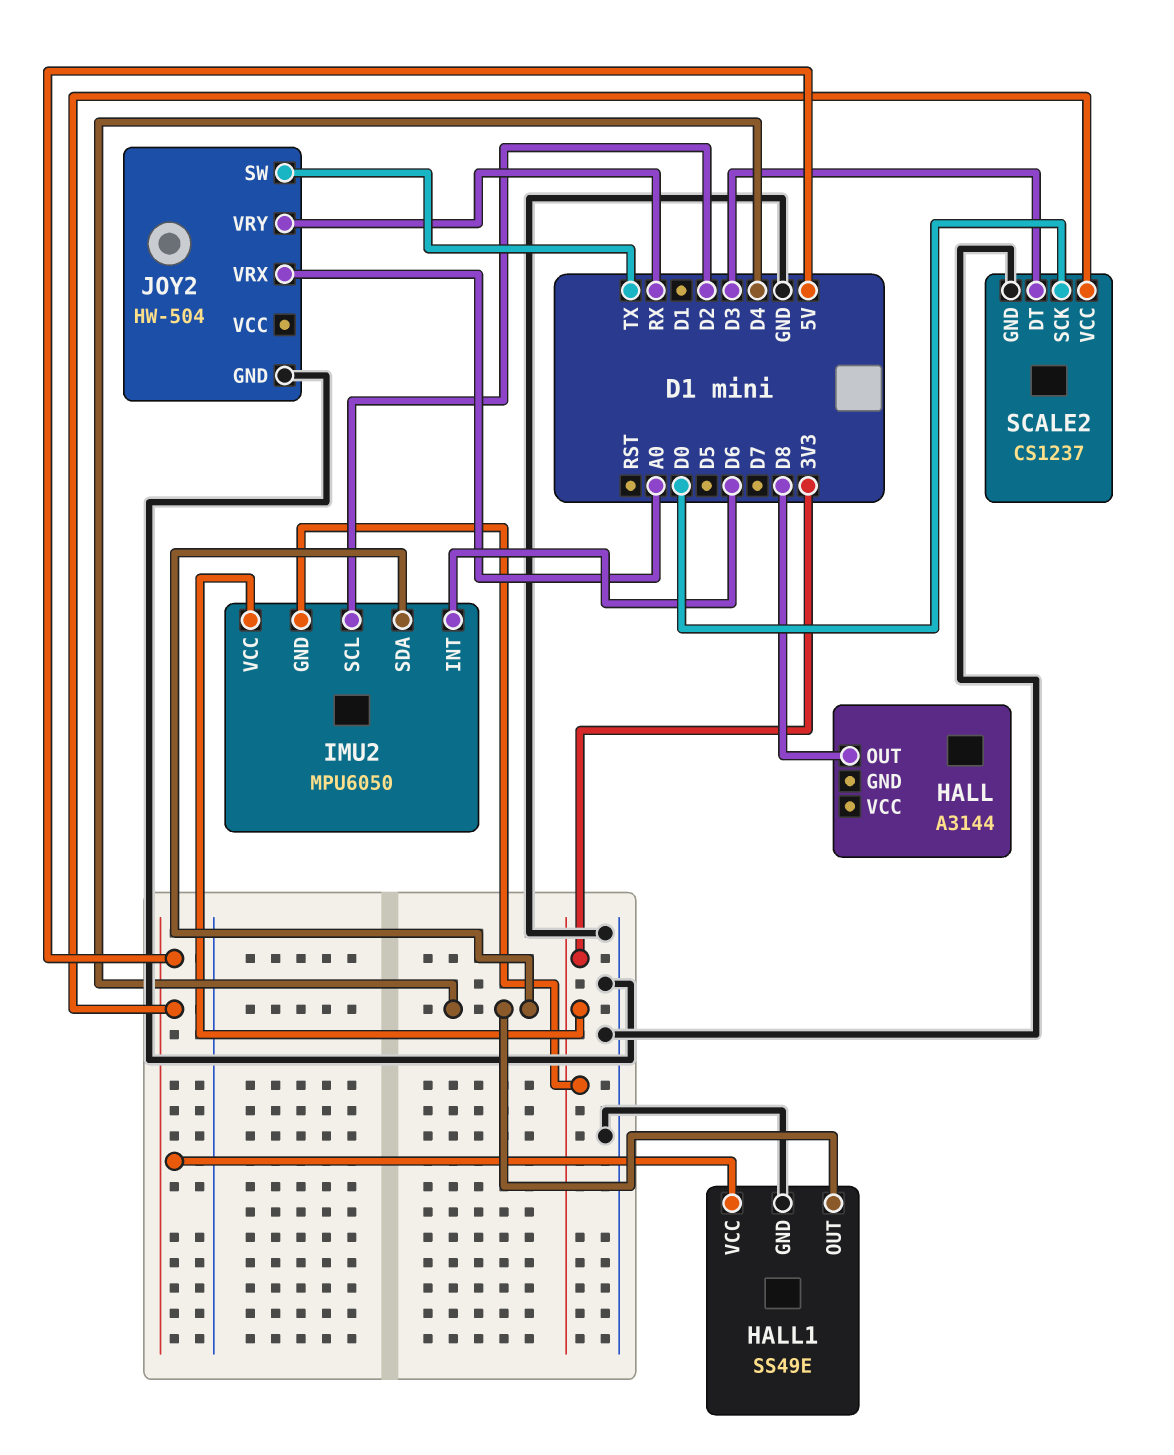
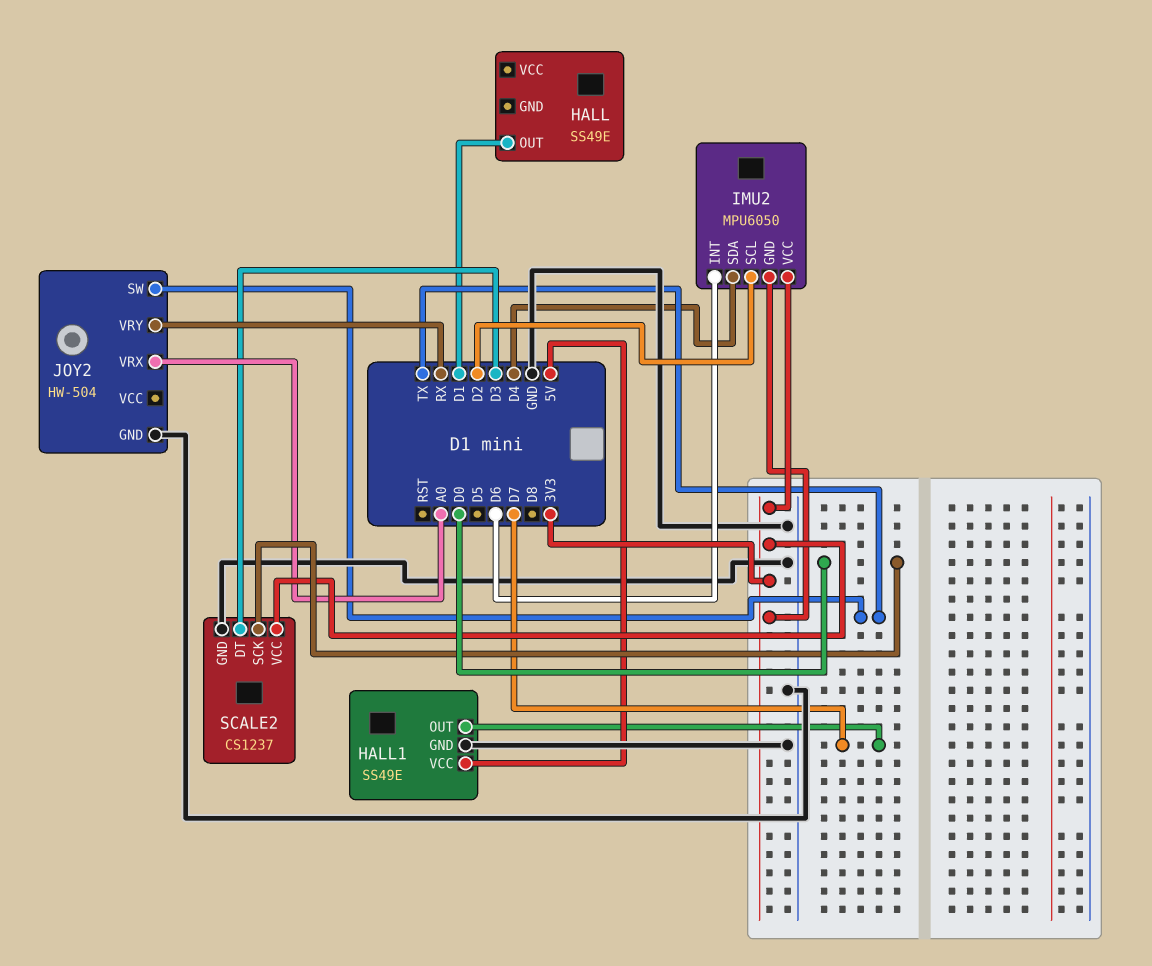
HALL: A3144 -> SS49E
HALL pin OUT: D8 -> D1
HALL1 pin OUT: D4 -> D7
SCALE2 pin VCC: 5V -> 3V3

